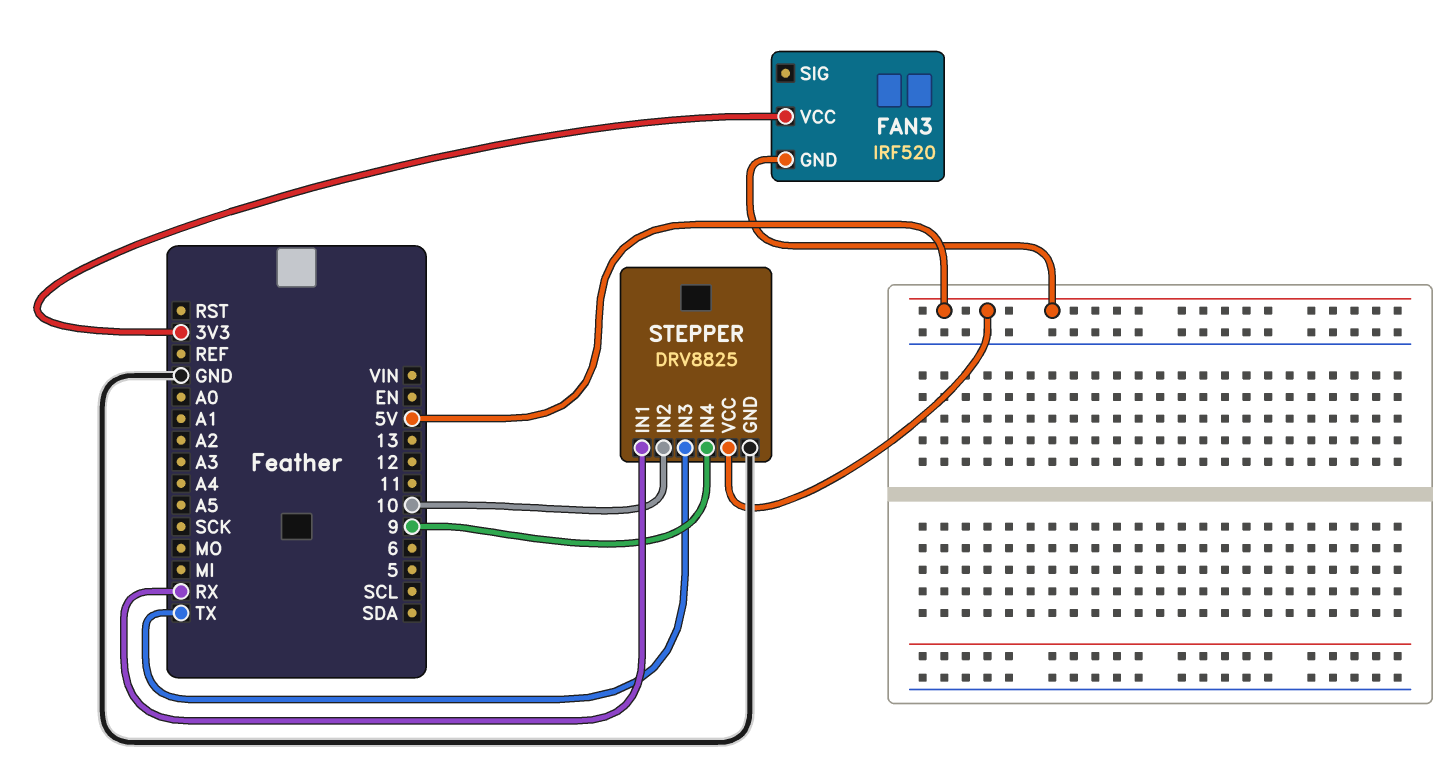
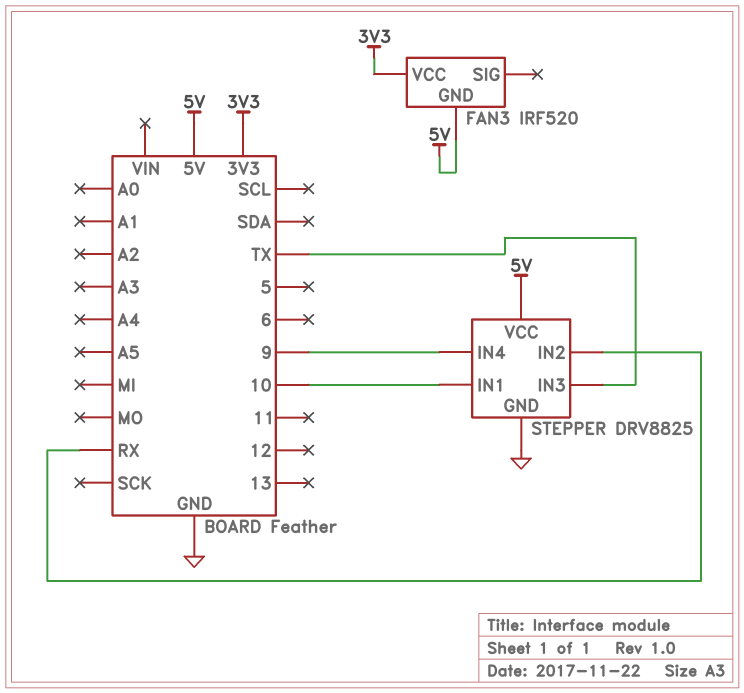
STEPPER pin IN1: RX -> 10
STEPPER pin IN2: 10 -> RX

